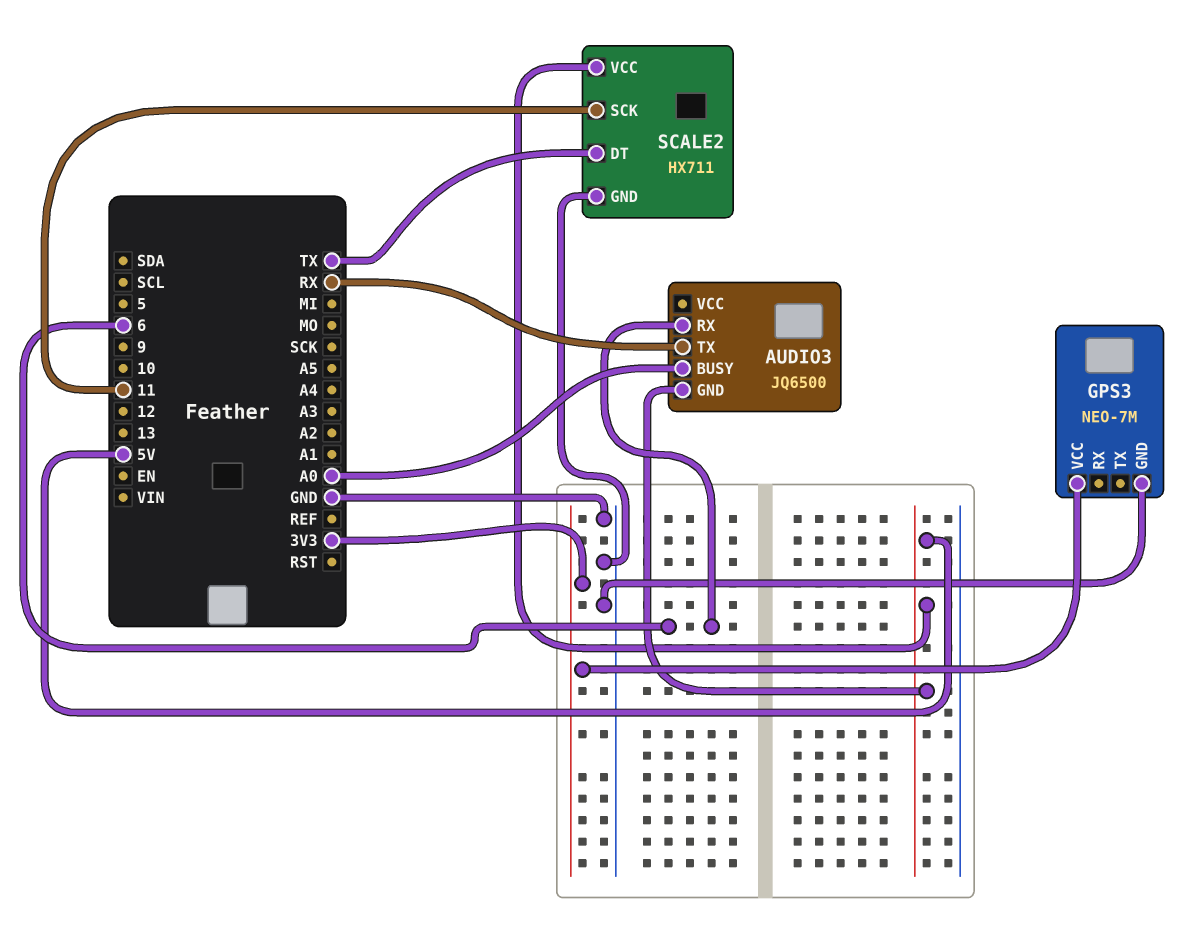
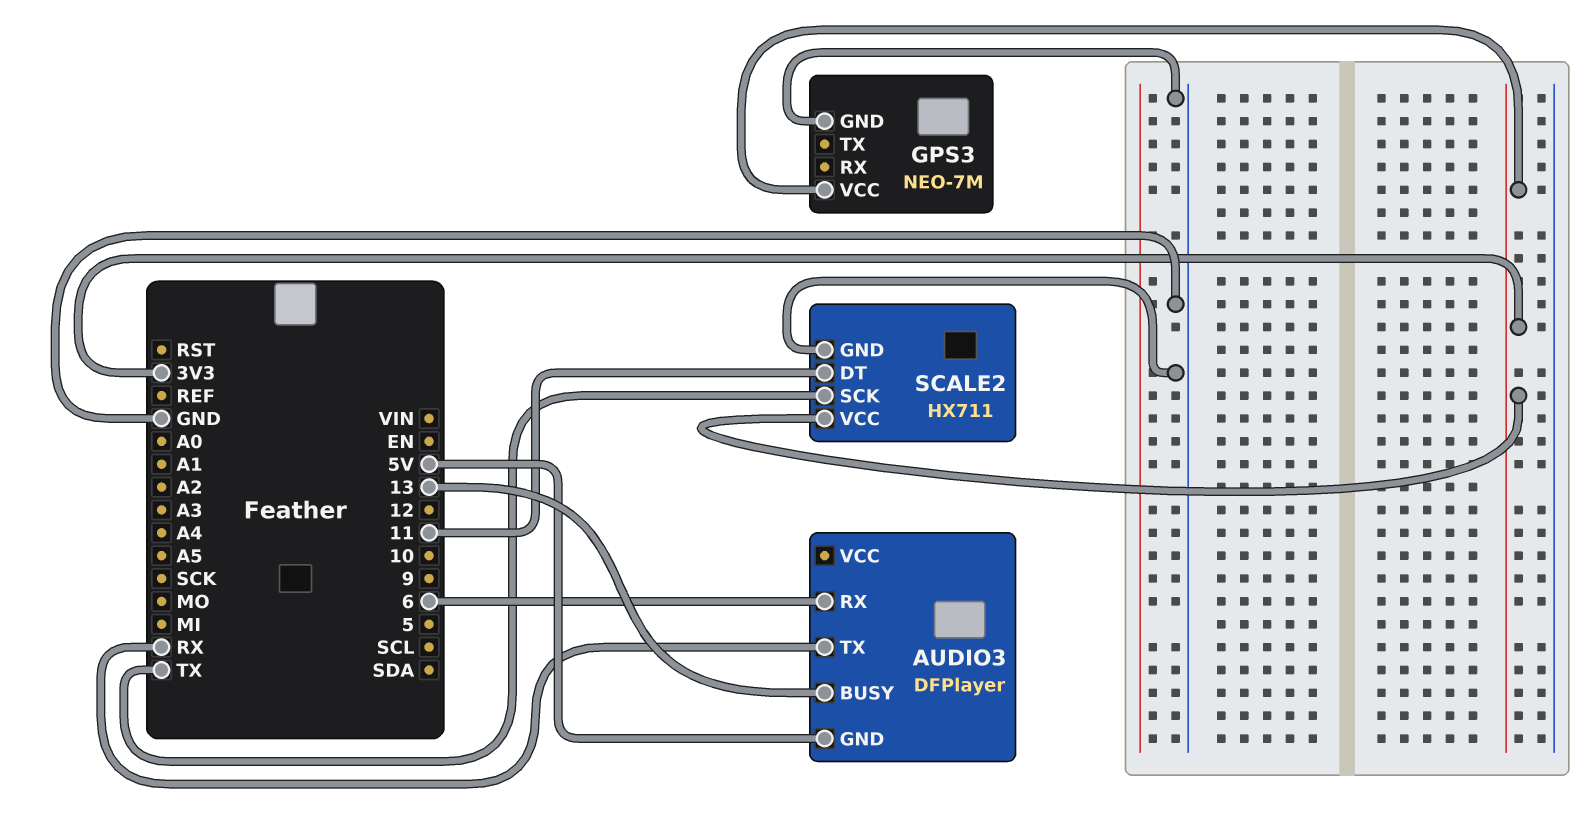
AUDIO3: JQ6500 -> DFPlayer
AUDIO3 pin BUSY: A0 -> 13
SCALE2 pin DT: TX -> 11
SCALE2 pin SCK: 11 -> TX
SCALE2 pin VCC: 5V -> 3V3

